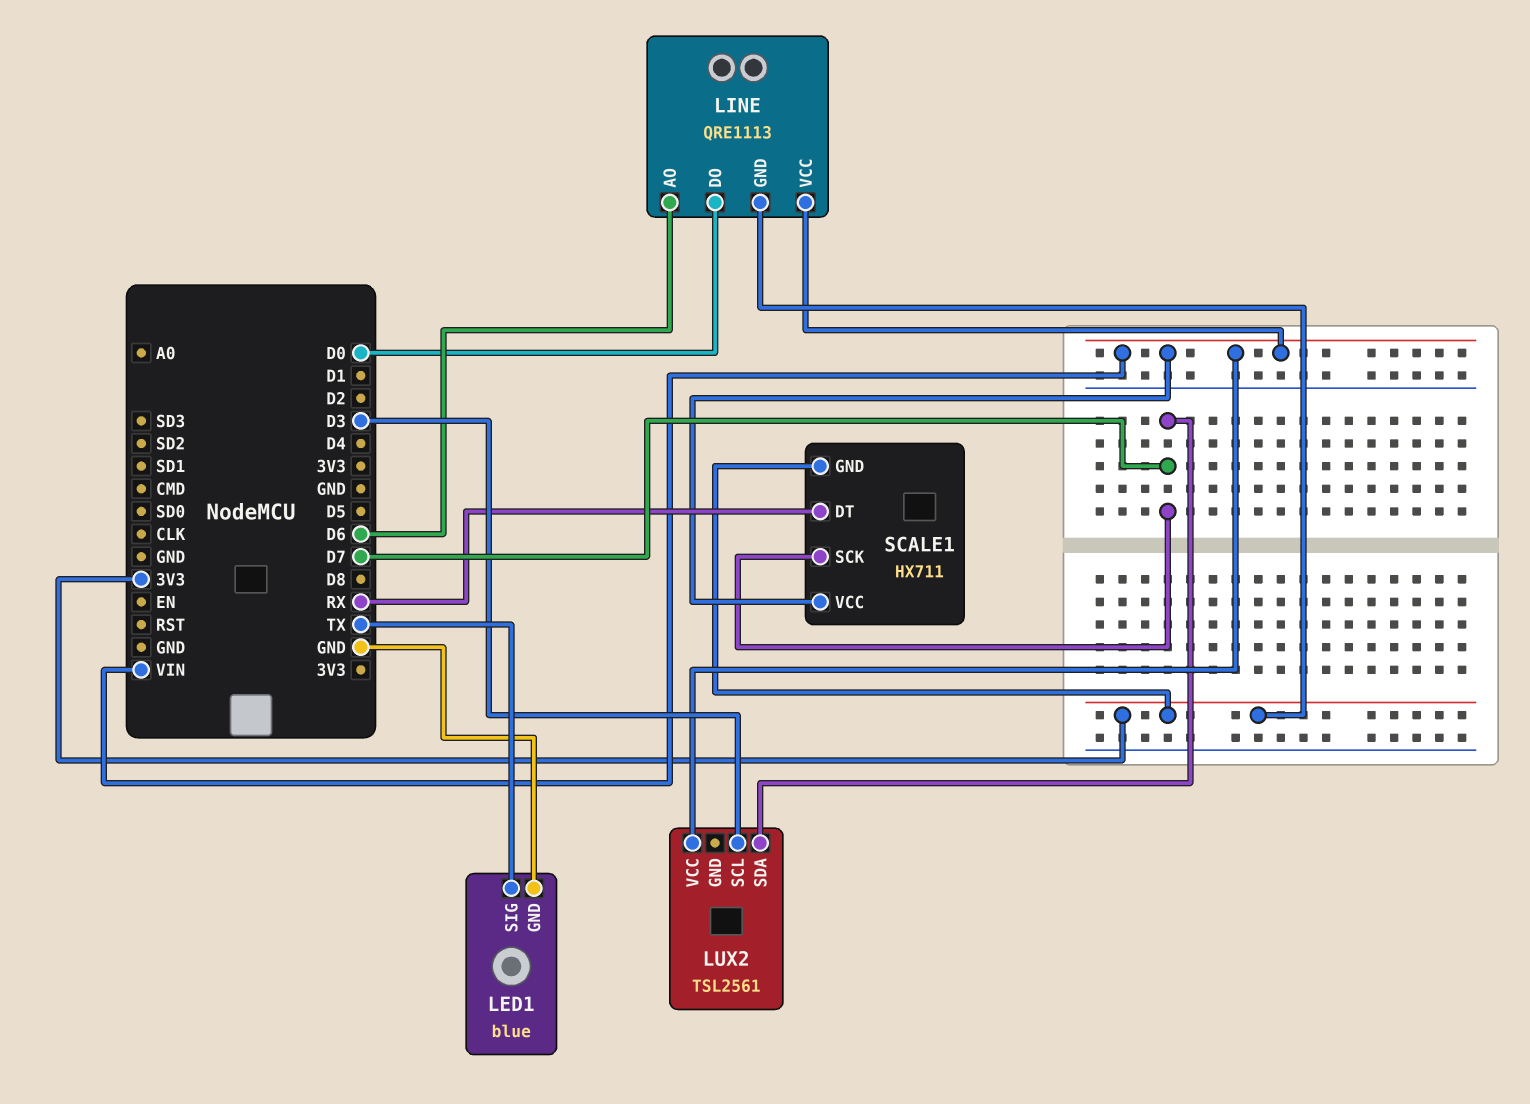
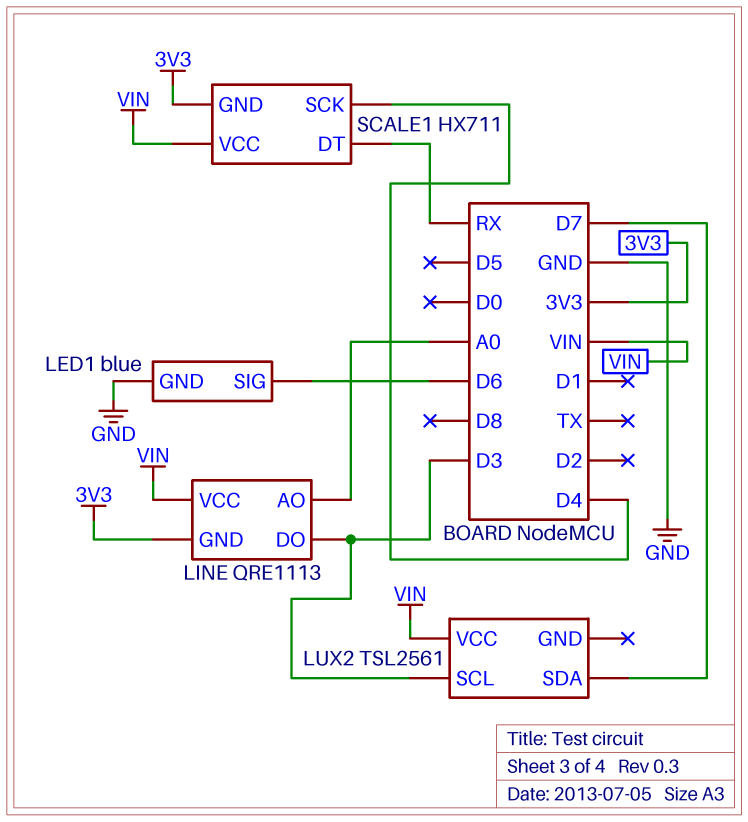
LED1 pin SIG: TX -> D6
LINE pin AO: D6 -> A0
LINE pin DO: D0 -> D3
SCALE1 pin SCK: D7 -> D4

